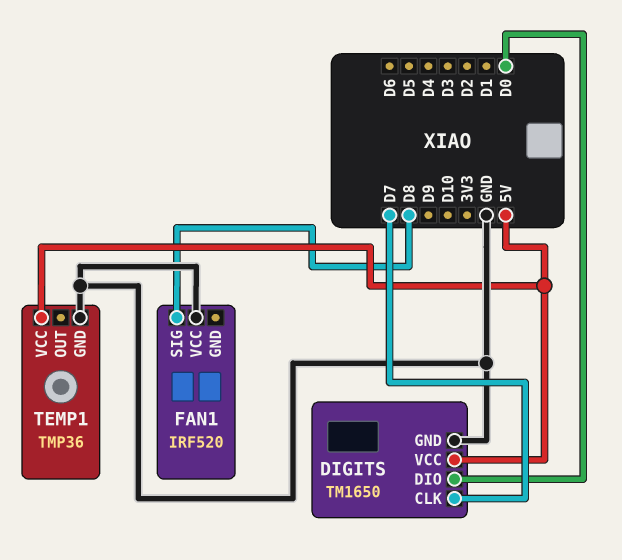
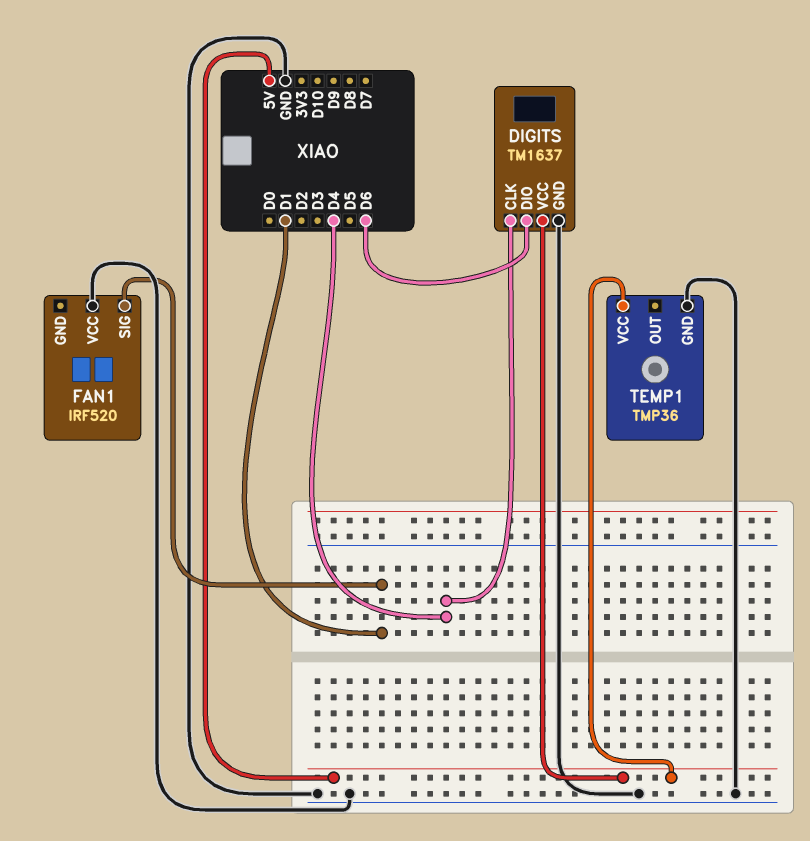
DIGITS: TM1650 -> TM1637
DIGITS pin CLK: D7 -> D4
DIGITS pin DIO: D0 -> D6
FAN1 pin SIG: D8 -> D1

